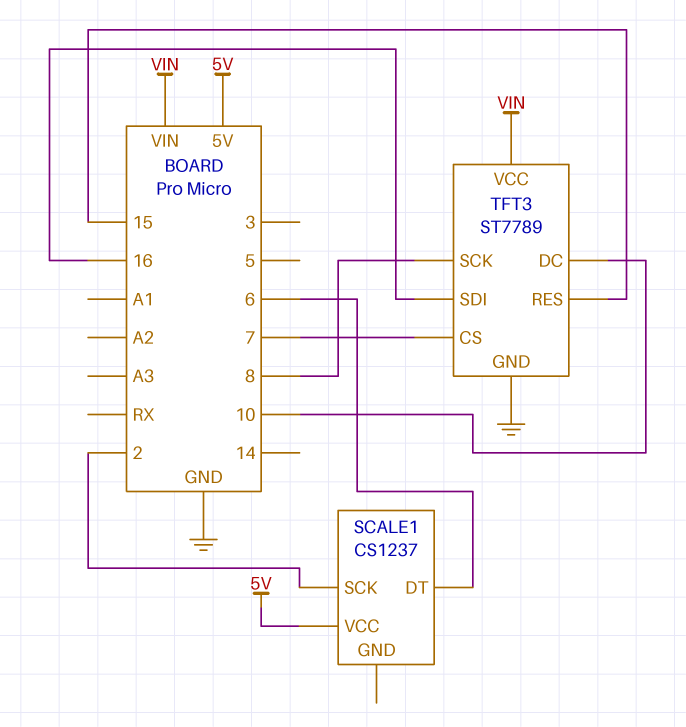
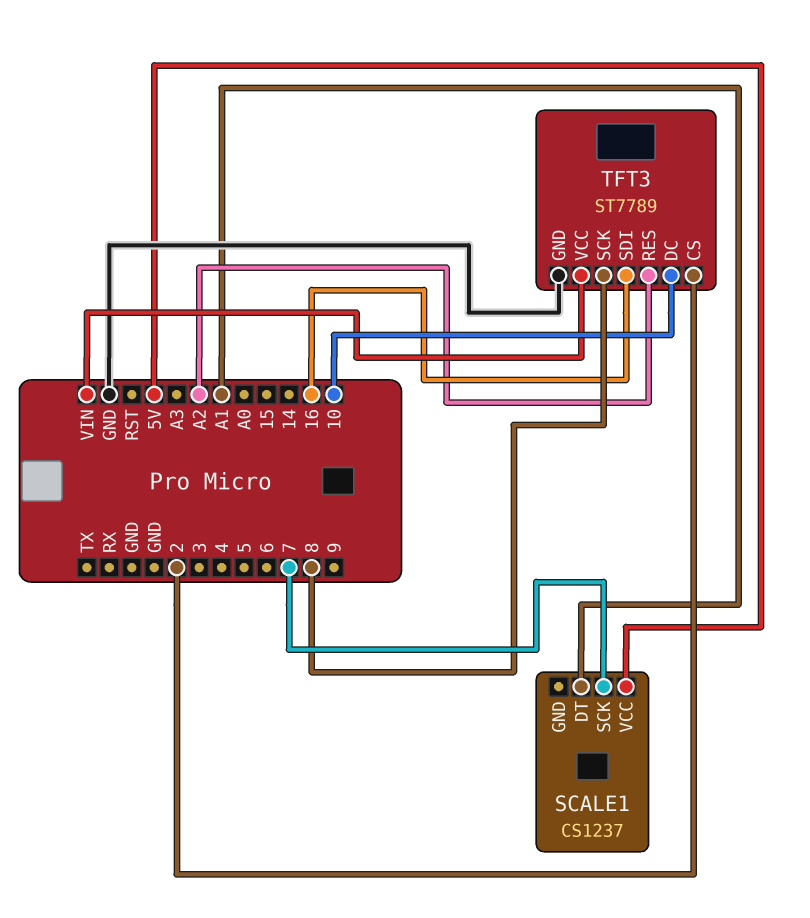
SCALE1 pin DT: 6 -> A1
SCALE1 pin SCK: 2 -> 7
TFT3 pin CS: 7 -> 2
TFT3 pin RES: 15 -> A2

